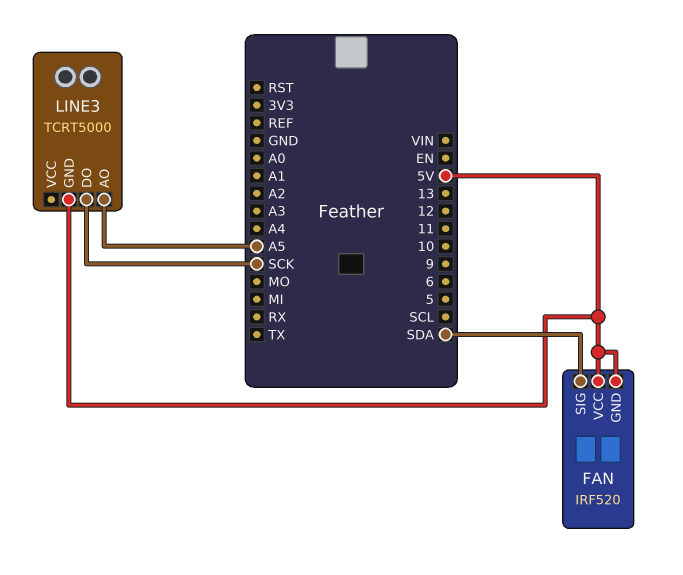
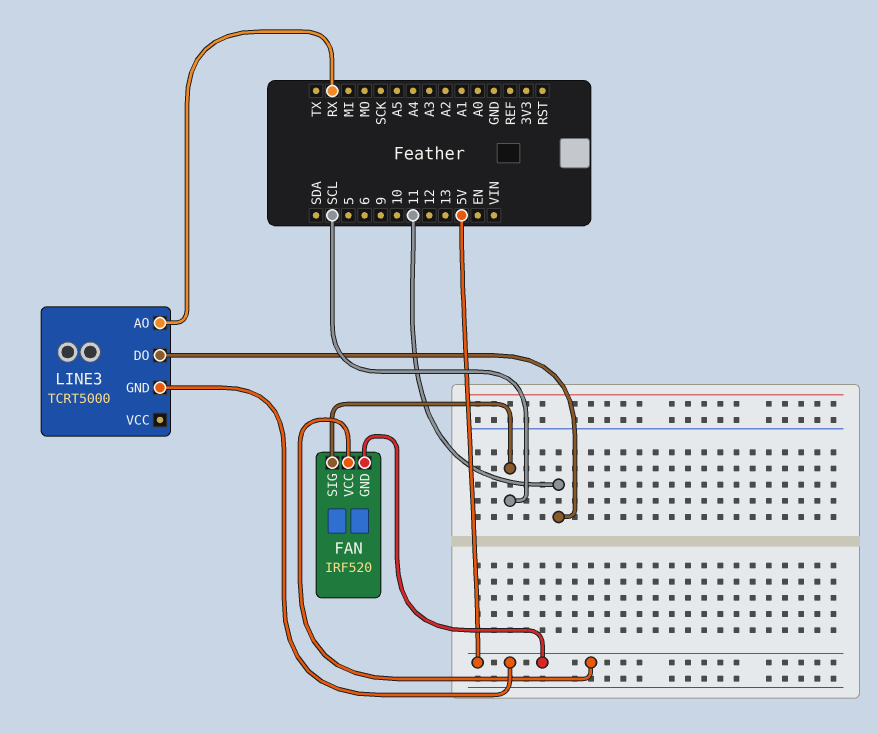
FAN pin SIG: SDA -> SCL
LINE3 pin AO: A5 -> RX
LINE3 pin DO: SCK -> 11

